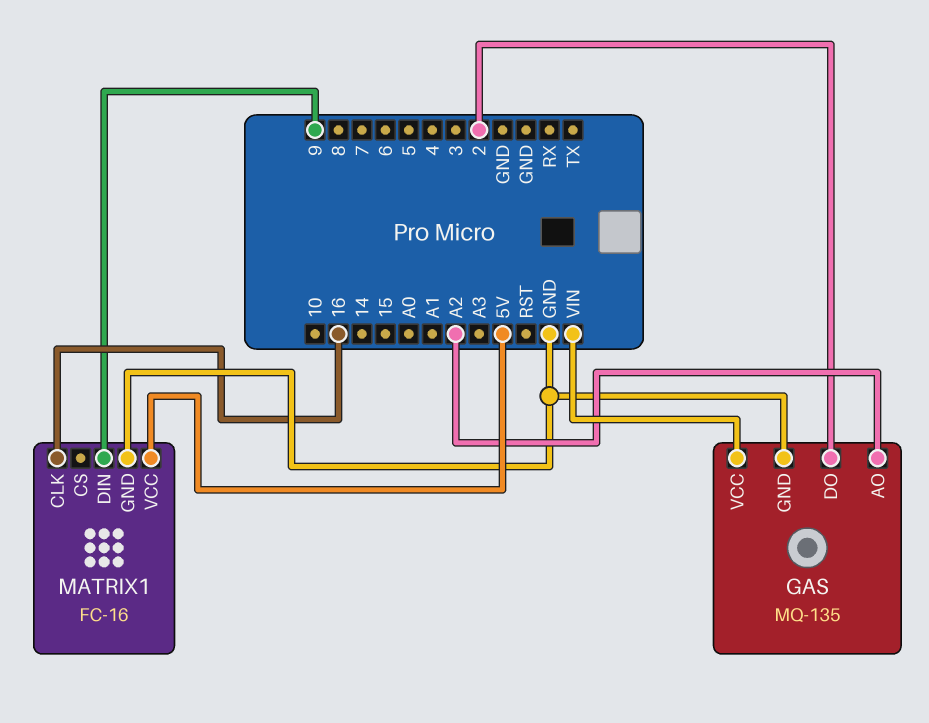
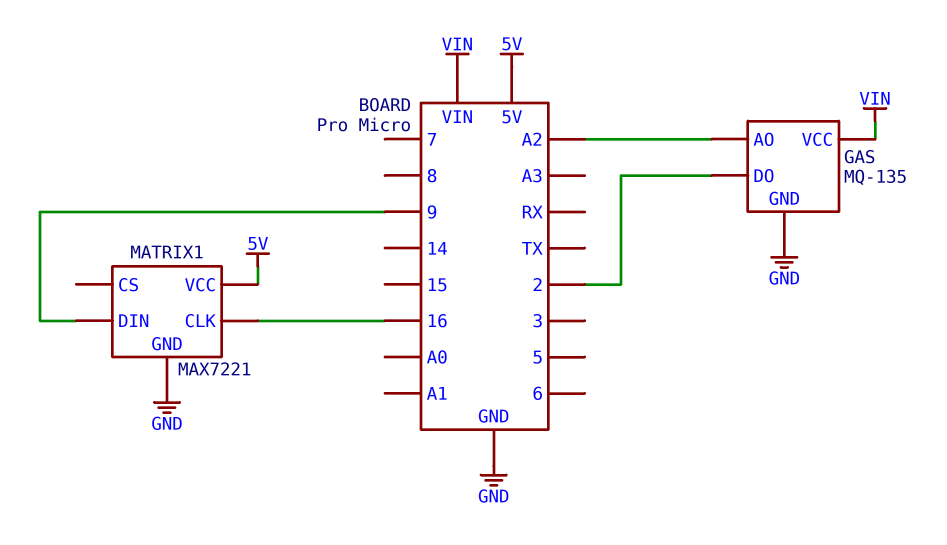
MATRIX1: FC-16 -> MAX7221

